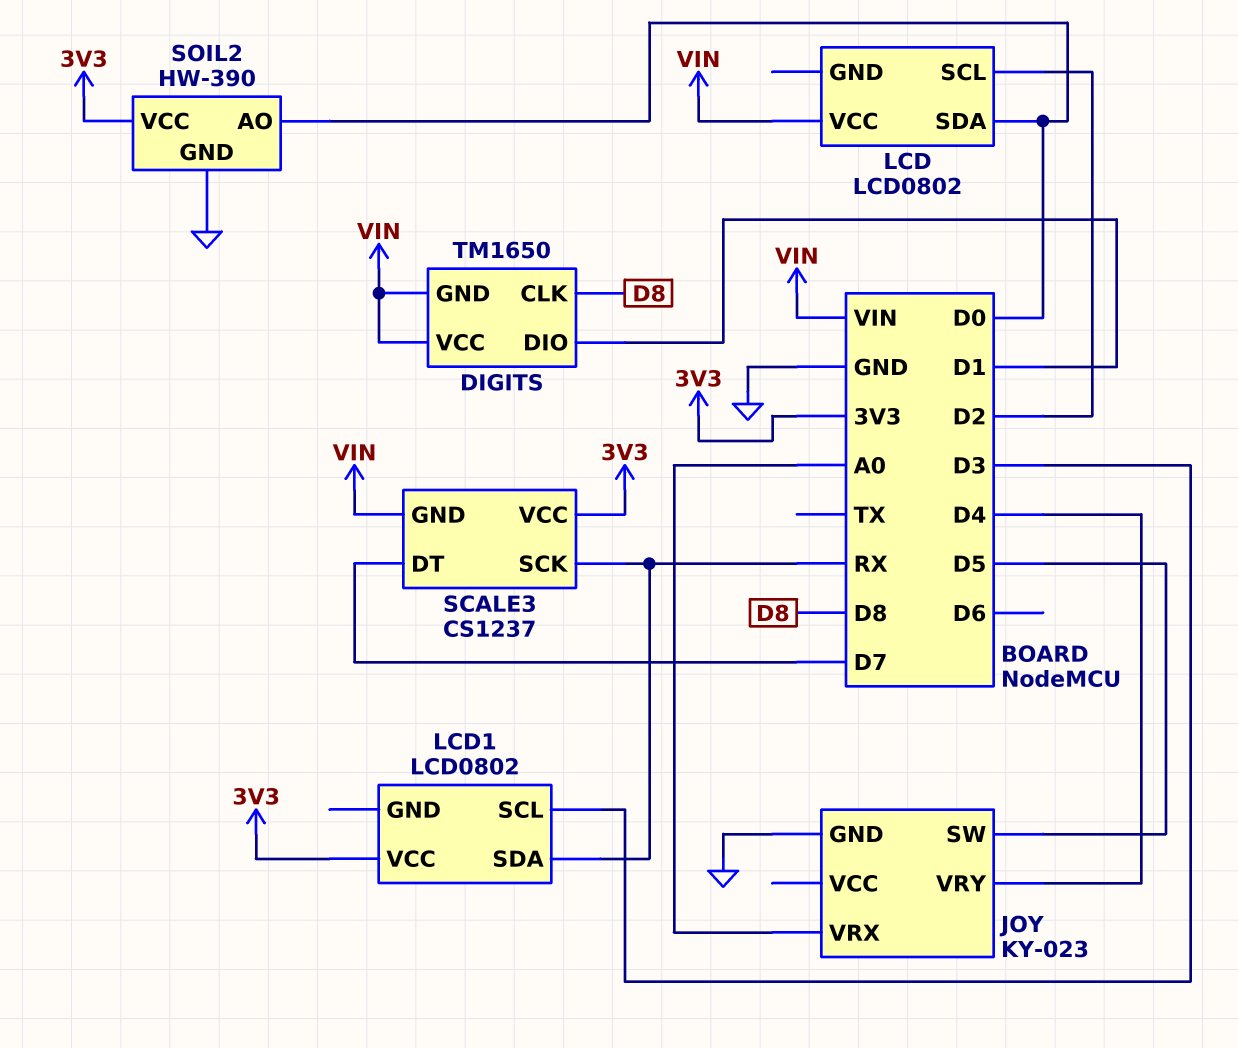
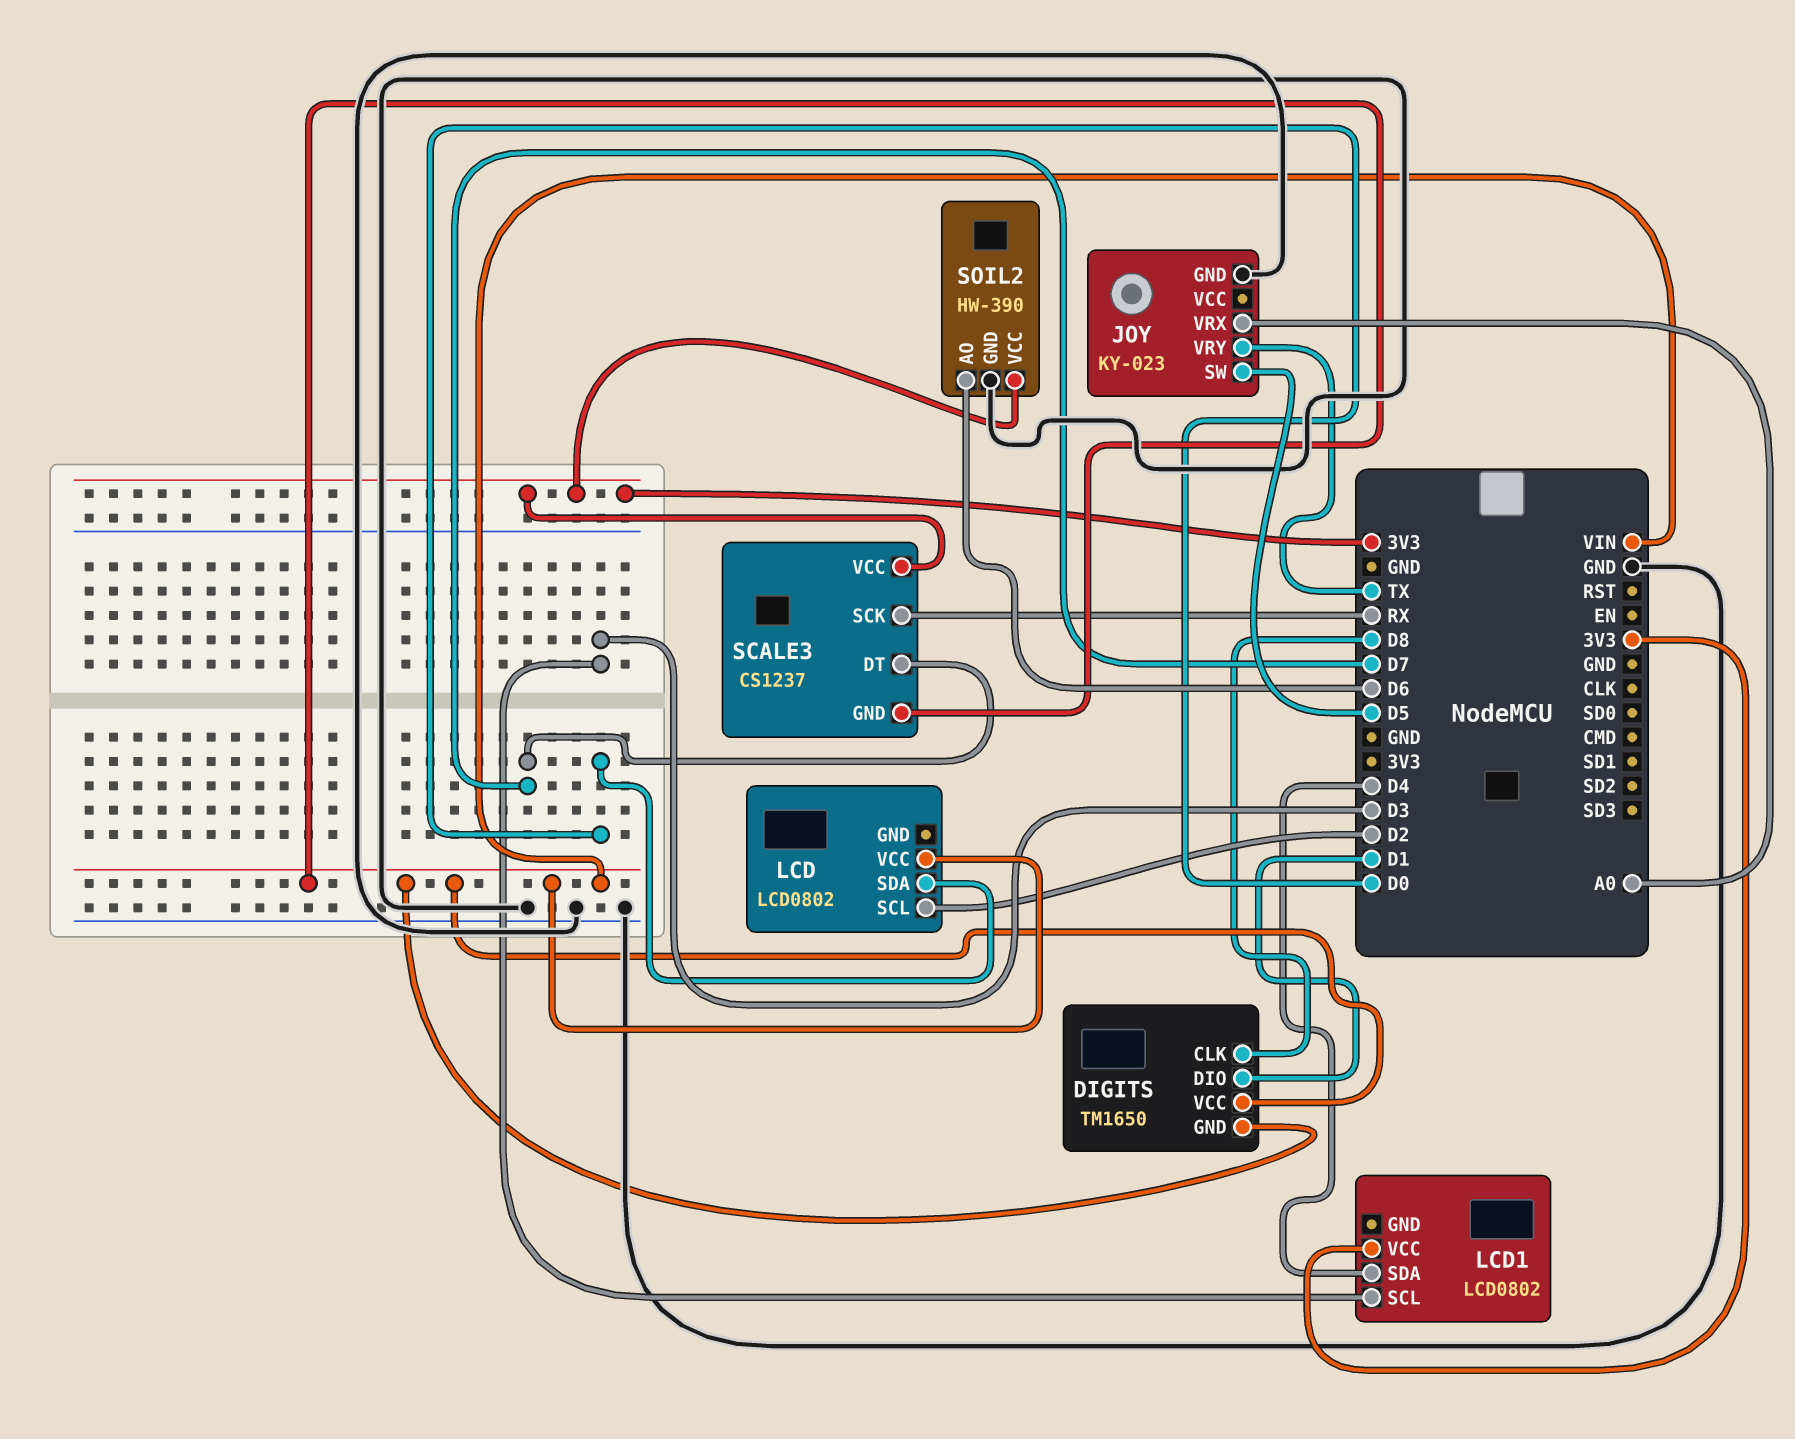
JOY pin VRY: D4 -> TX
LCD1 pin SDA: RX -> D4
SOIL2 pin AO: D0 -> D6

